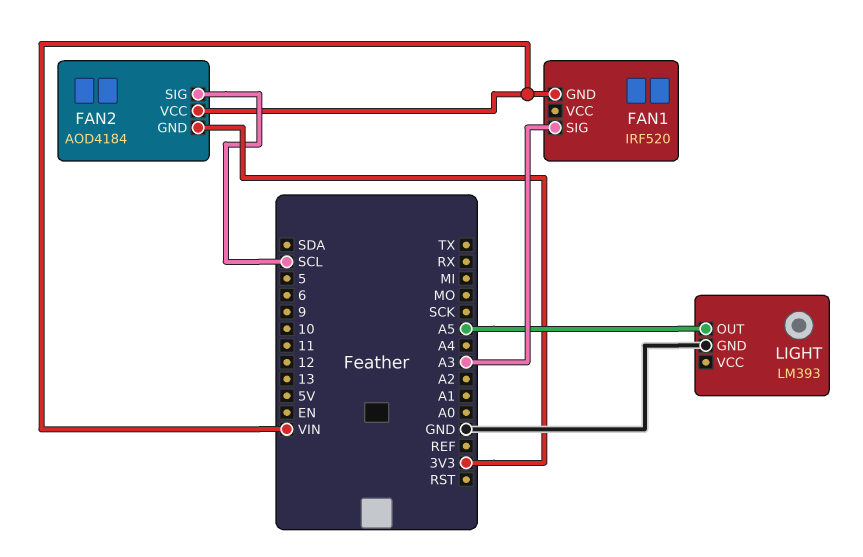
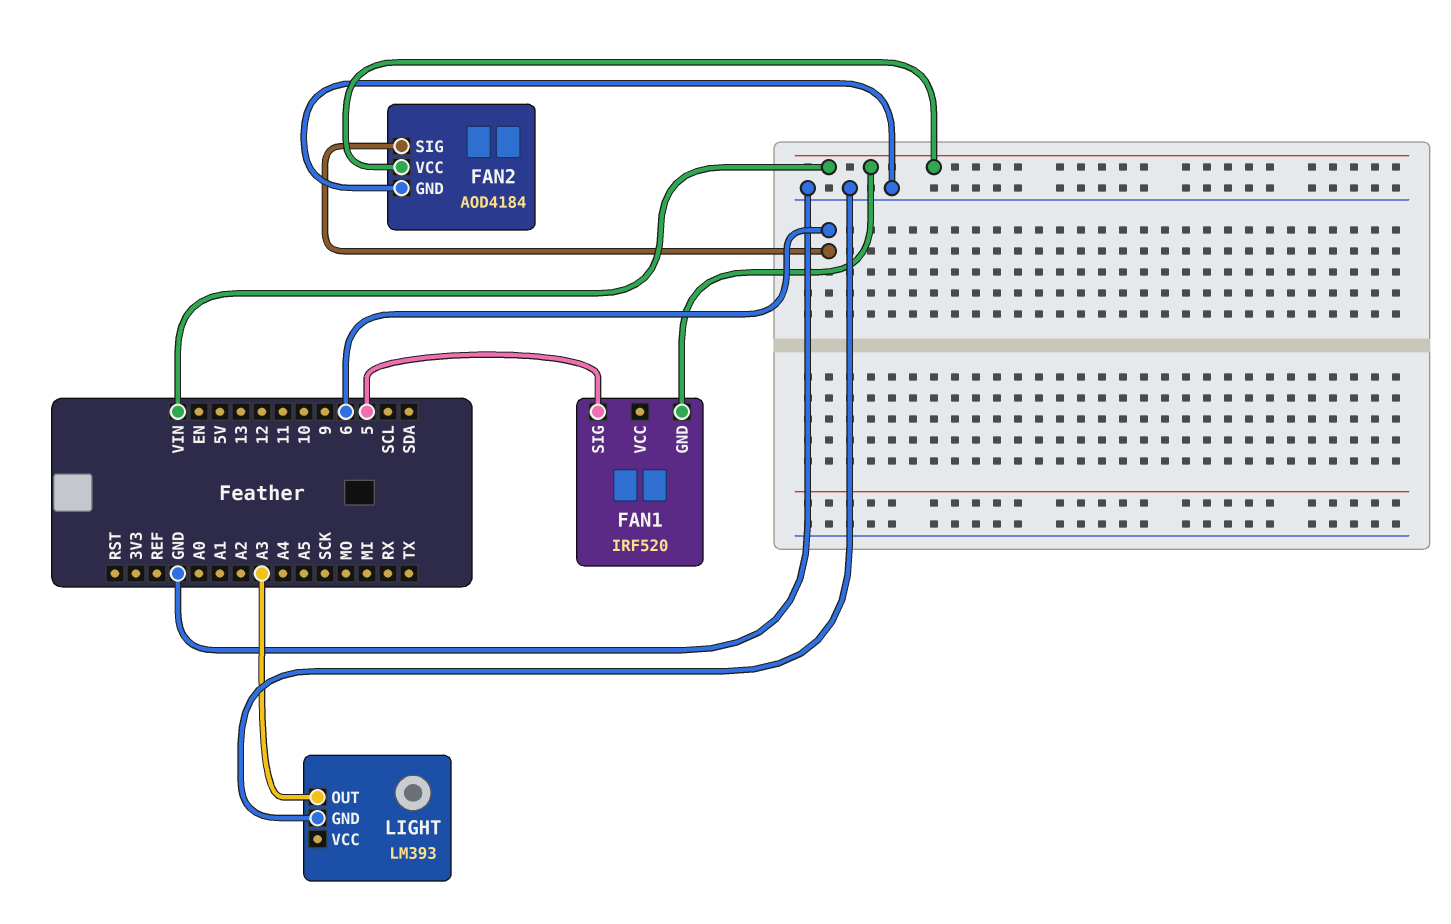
FAN1 pin SIG: A3 -> 5
FAN2 pin GND: 3V3 -> GND
FAN2 pin SIG: SCL -> 6
LIGHT pin OUT: A5 -> A3

